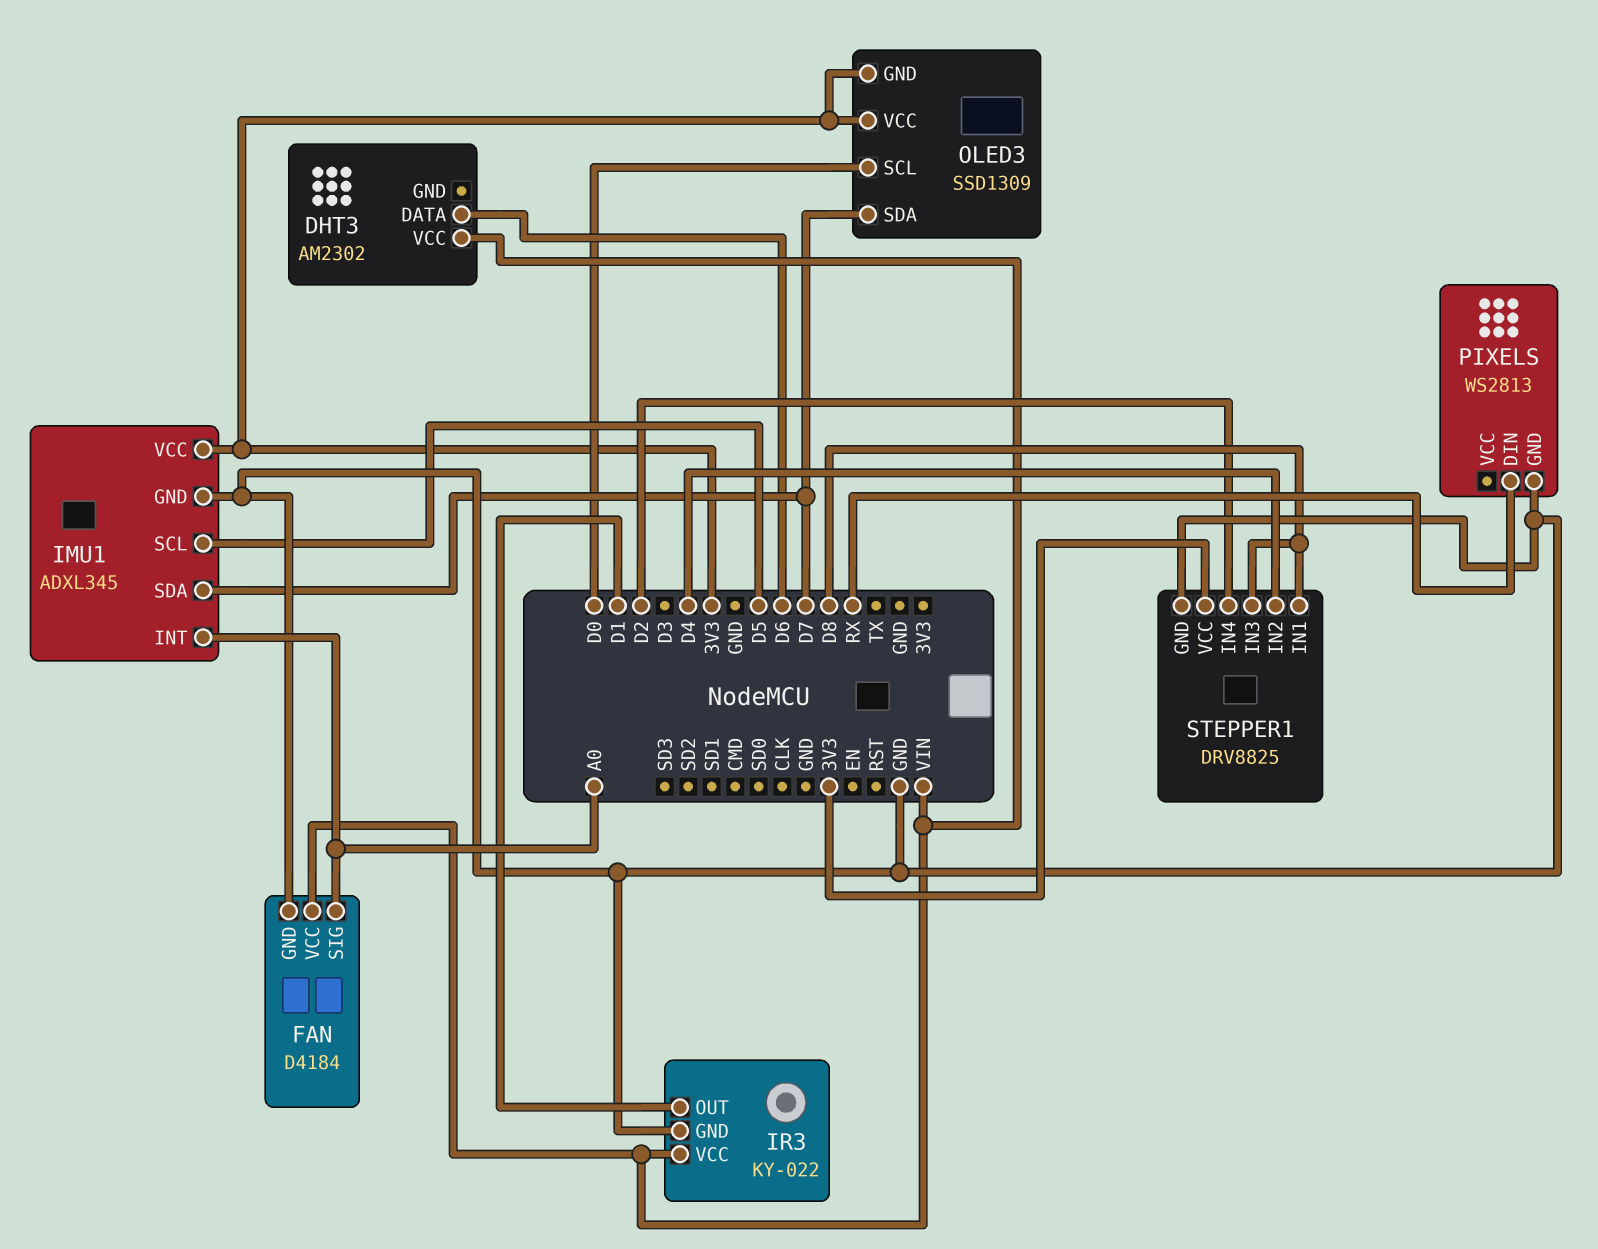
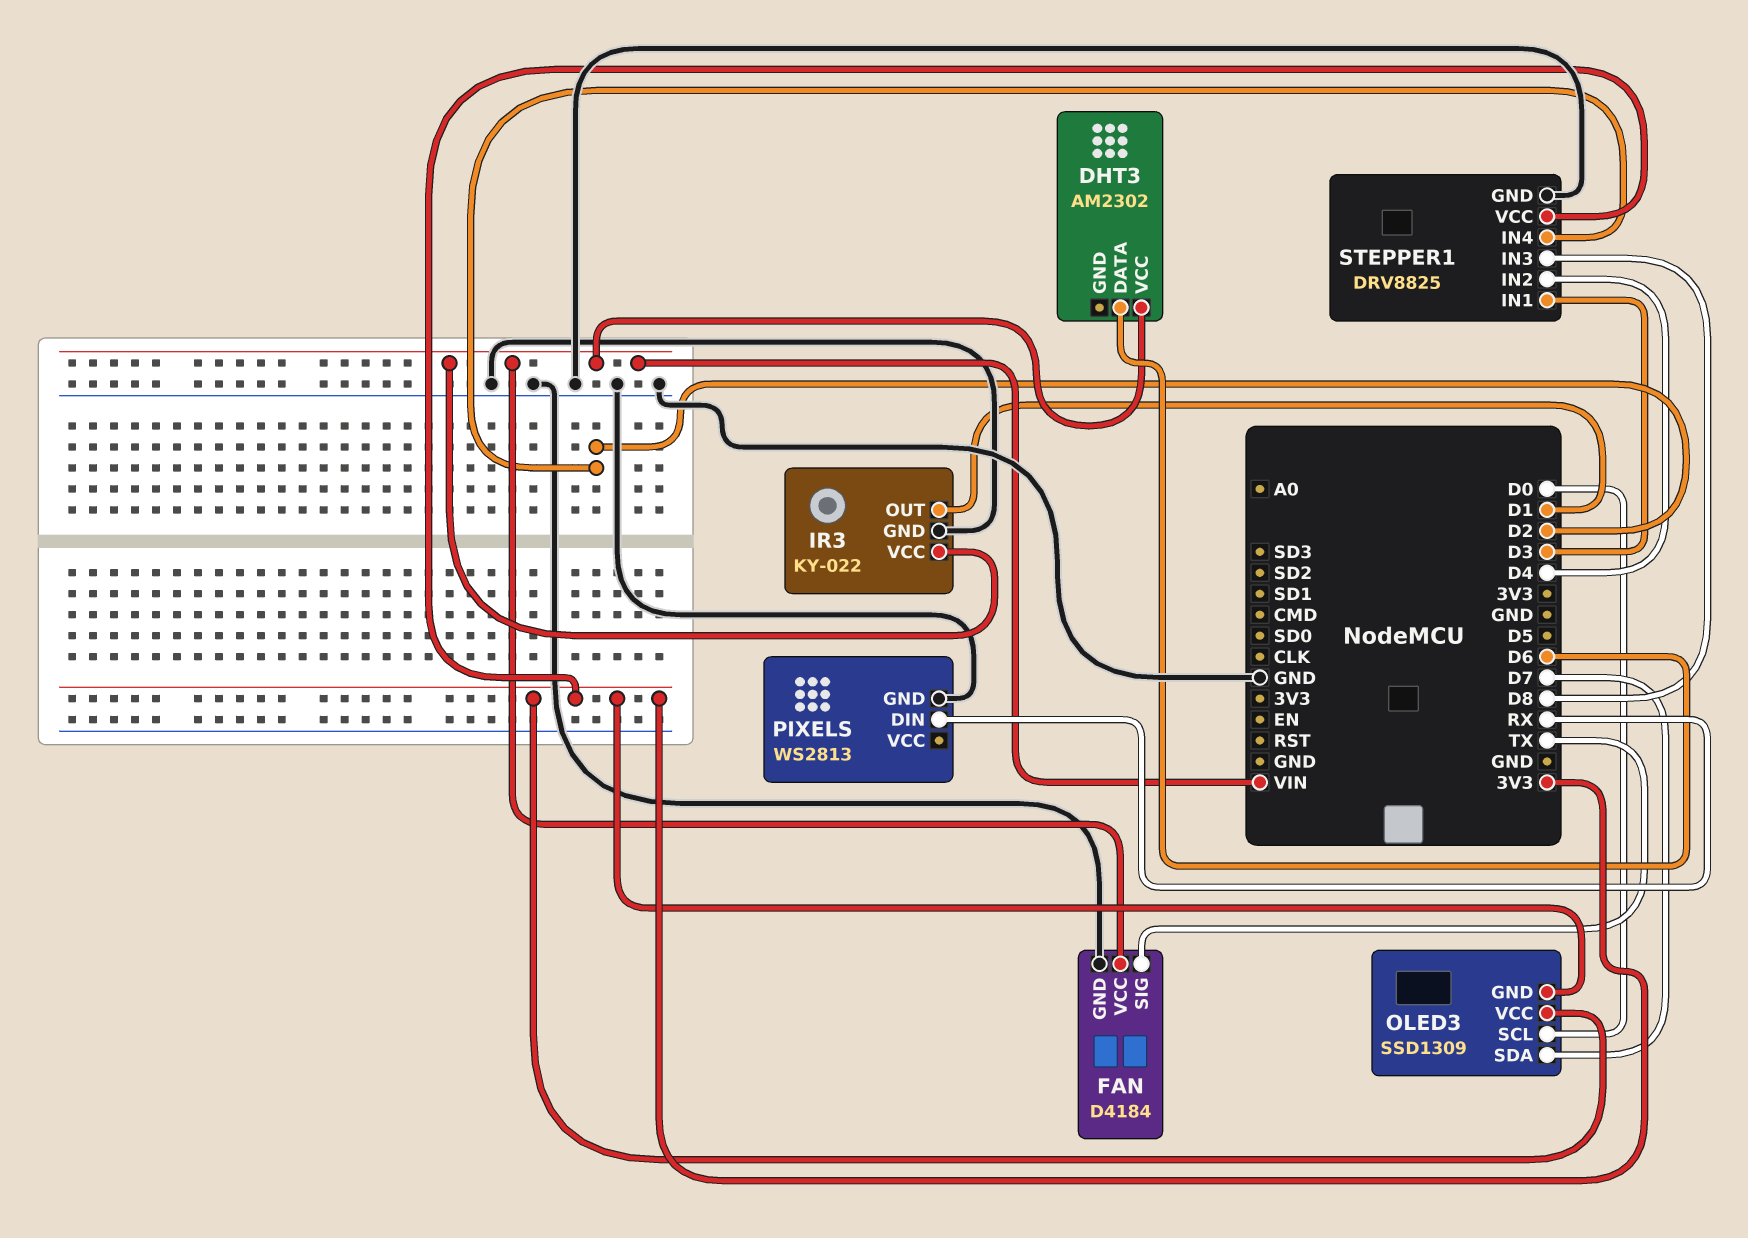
FAN pin SIG: A0 -> TX
IMU1: ADXL345 -> none
IMU1 pin GND: GND -> none
IMU1 pin INT: A0 -> none
IMU1 pin SCL: D5 -> none
IMU1 pin SDA: D7 -> none
IMU1 pin VCC: 3V3 -> none
STEPPER1 pin IN1: D8 -> D3

